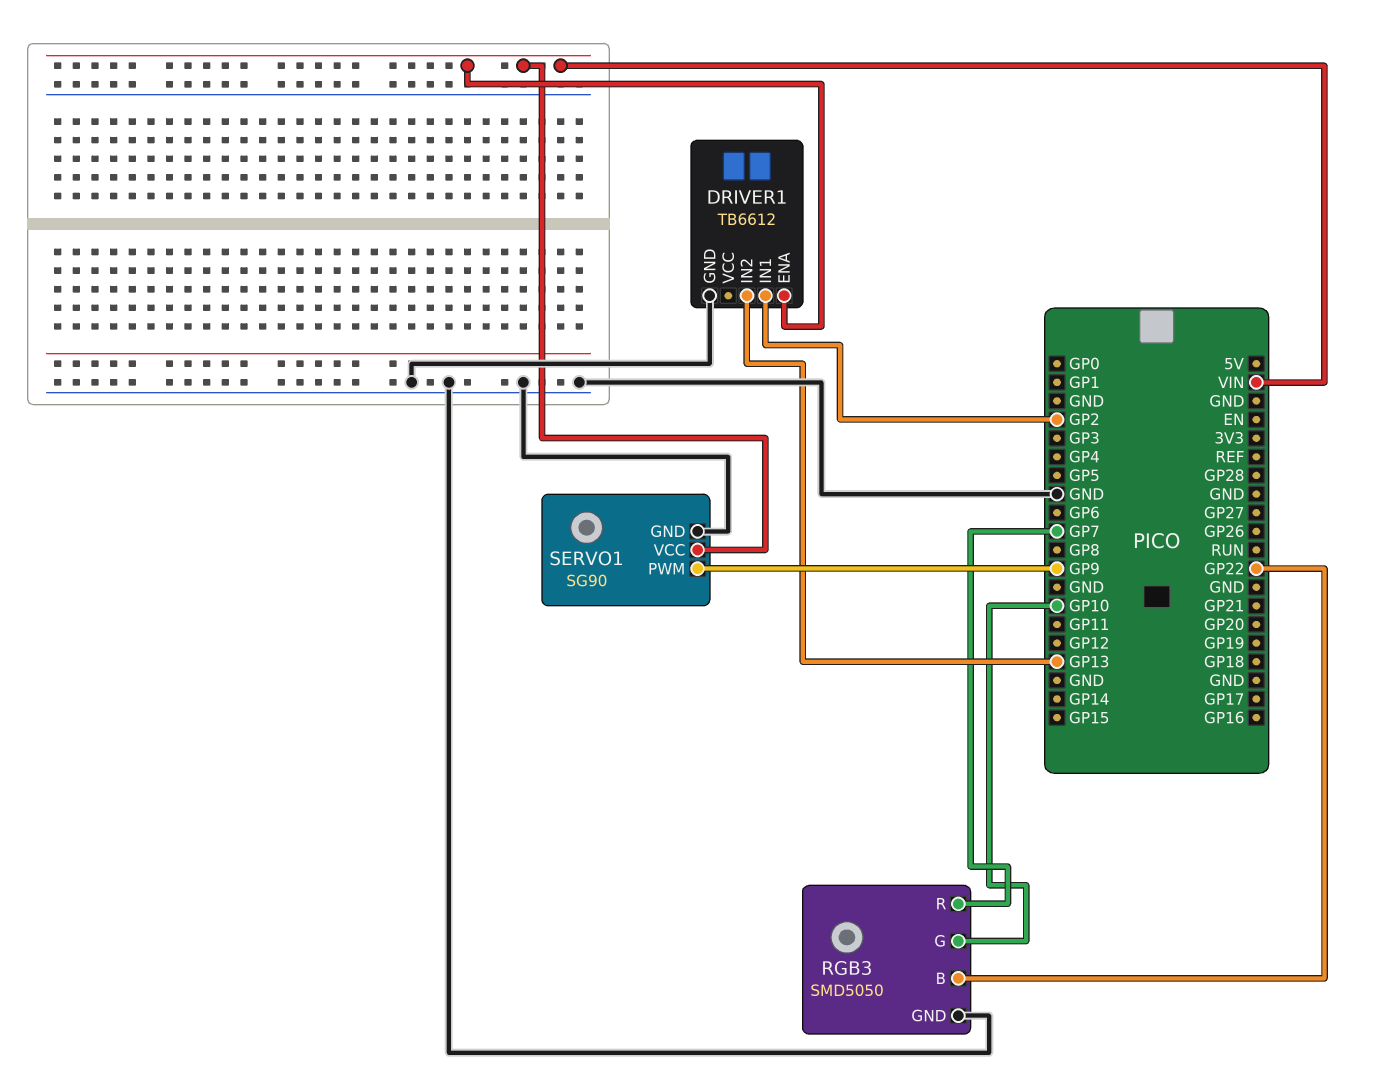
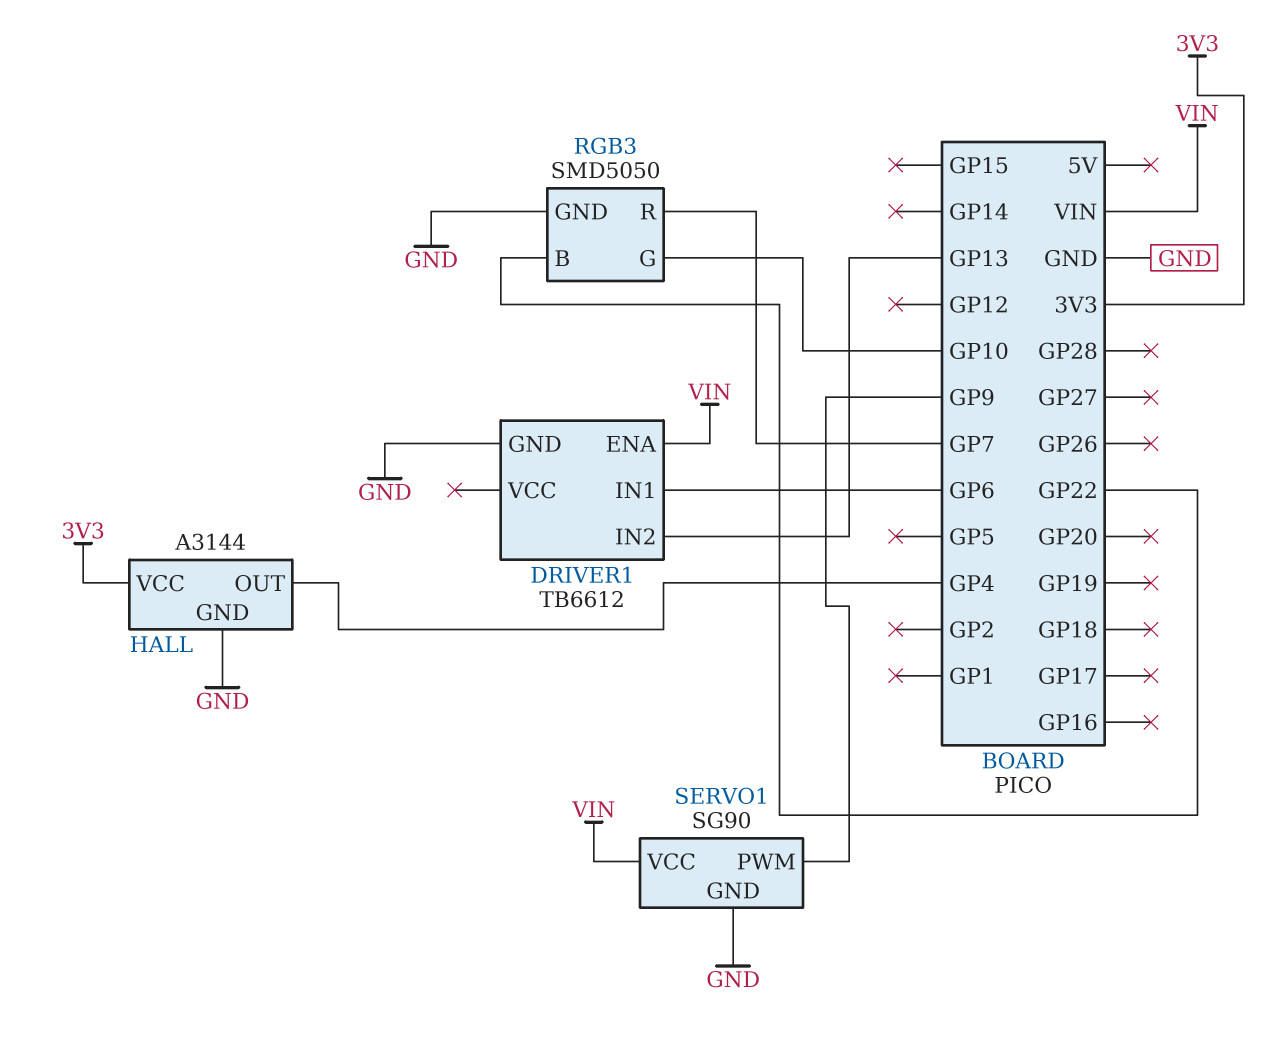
DRIVER1 pin IN1: GP2 -> GP6
HALL: none -> A3144
HALL pin GND: none -> GND
HALL pin OUT: none -> GP4
HALL pin VCC: none -> 3V3

